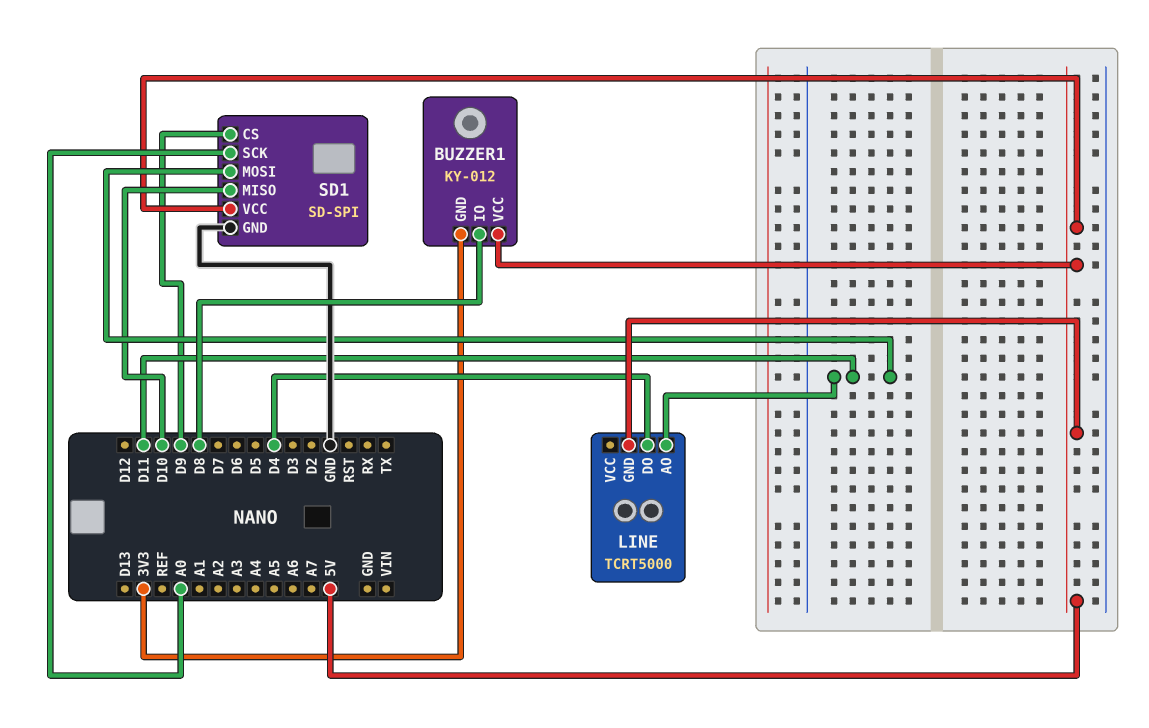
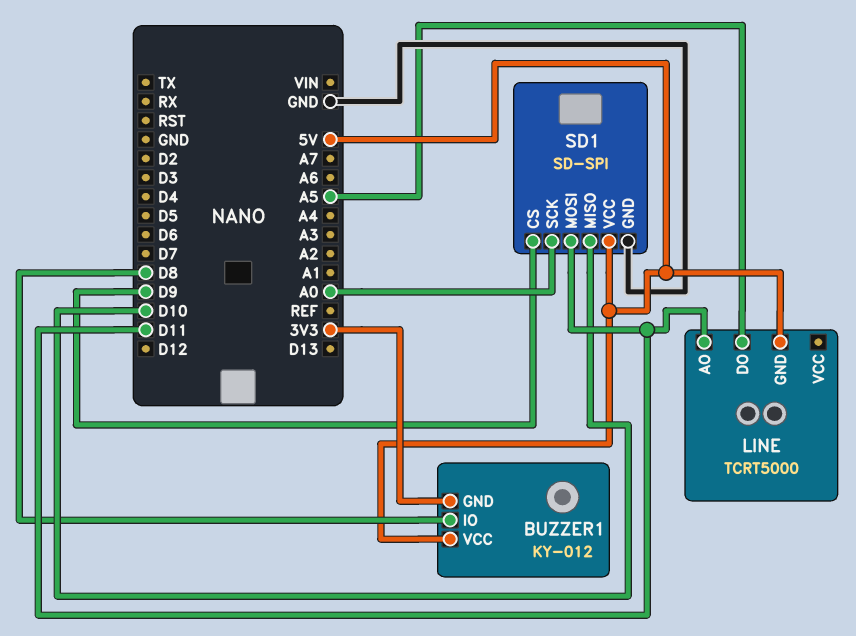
LINE pin DO: D4 -> A5

